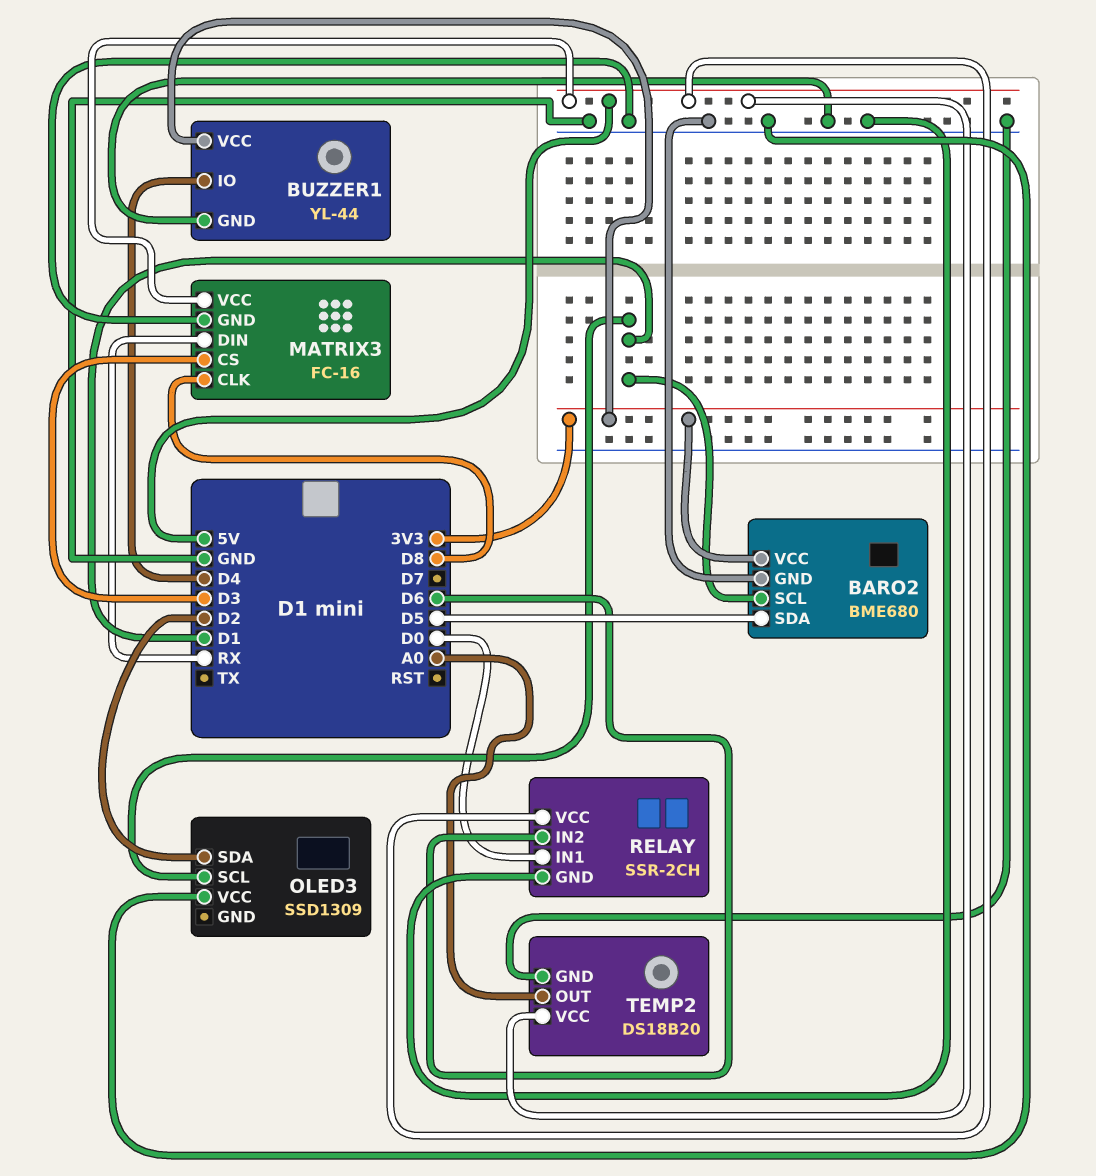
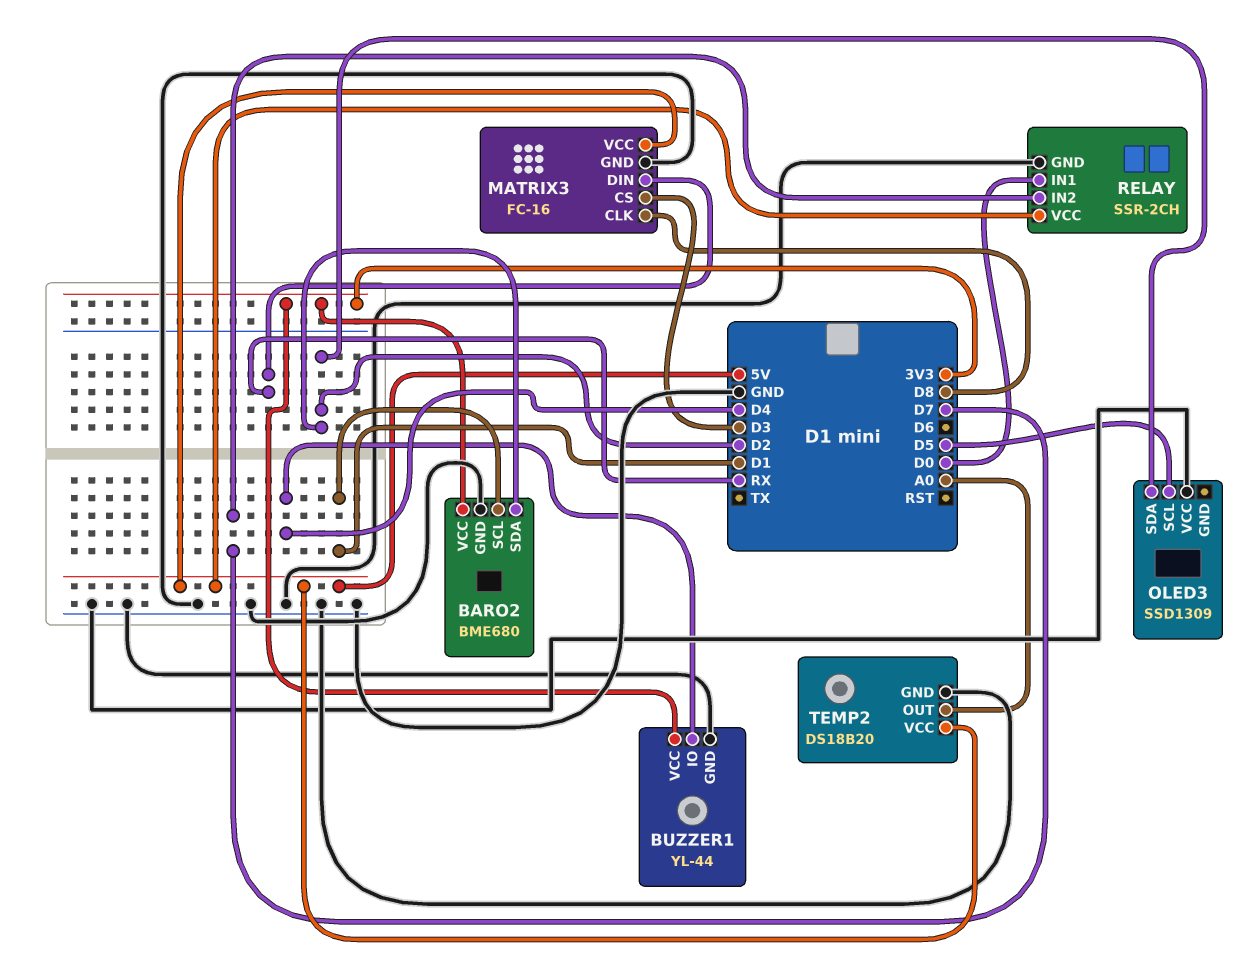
BARO2 pin SDA: D5 -> D2
OLED3 pin SCL: D1 -> D5
RELAY pin IN2: D6 -> D7

